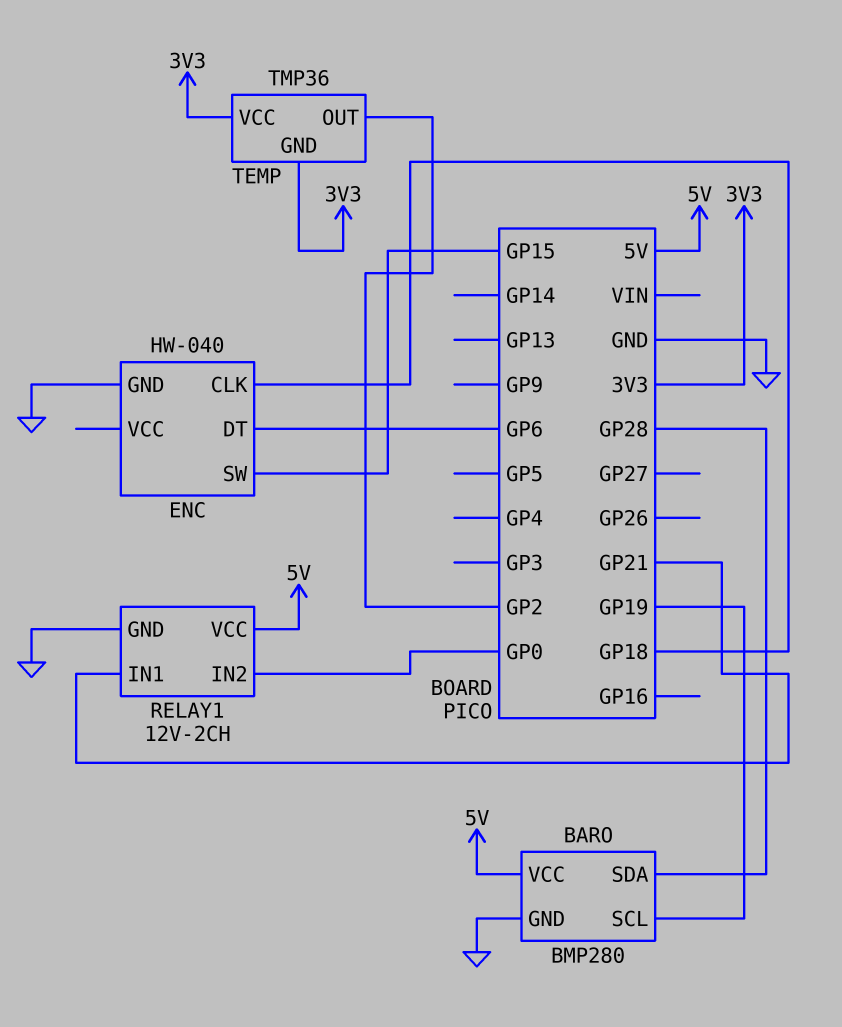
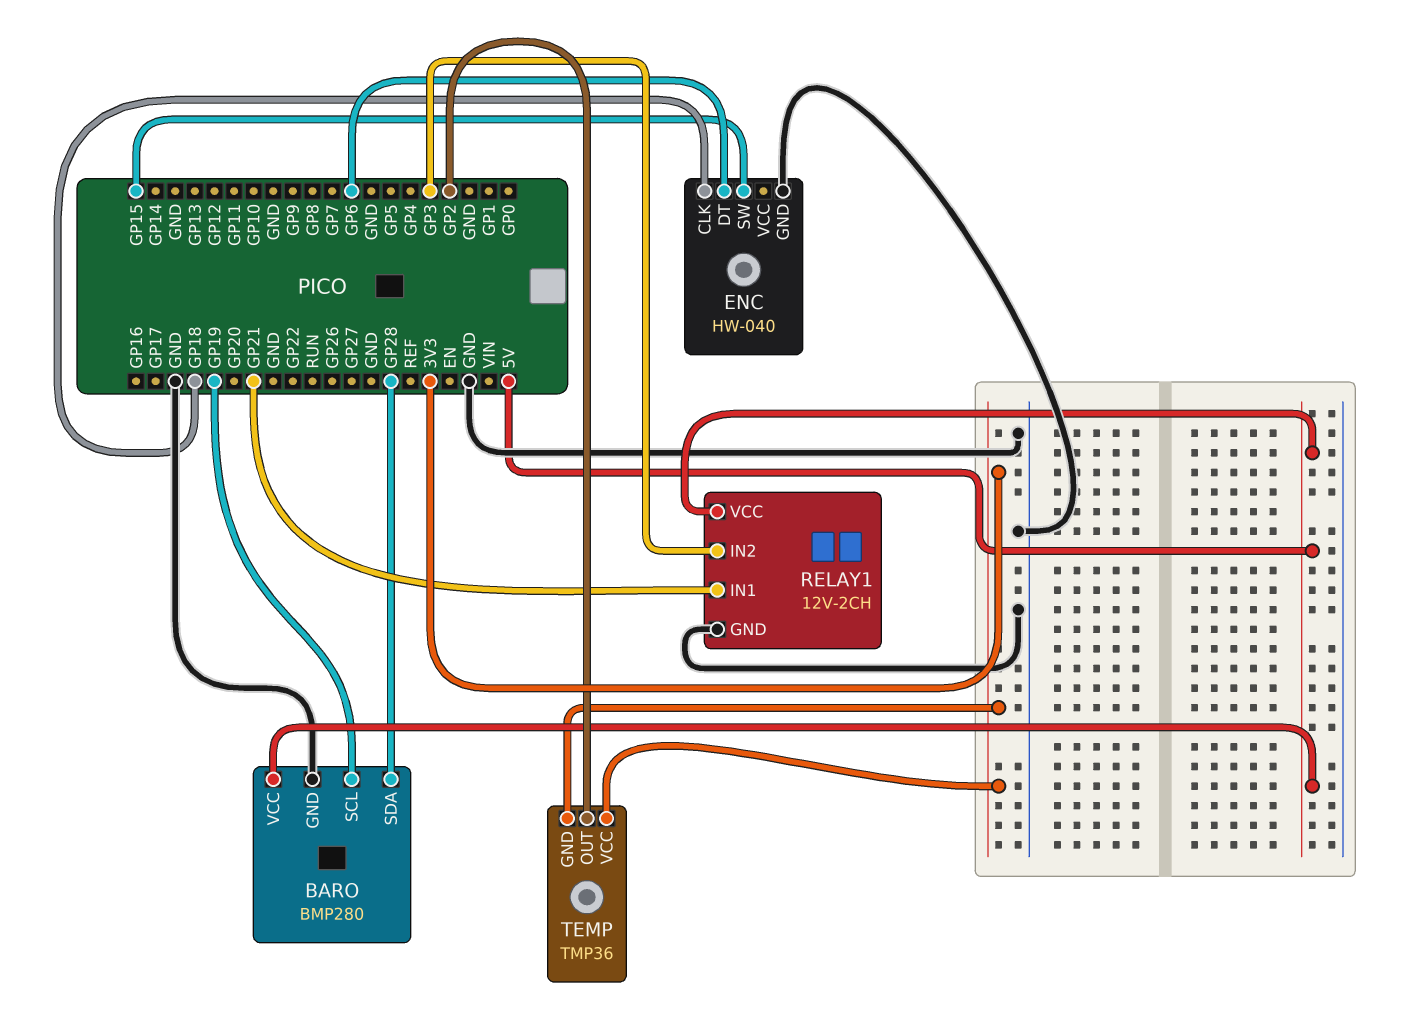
RELAY1 pin IN2: GP0 -> GP3

